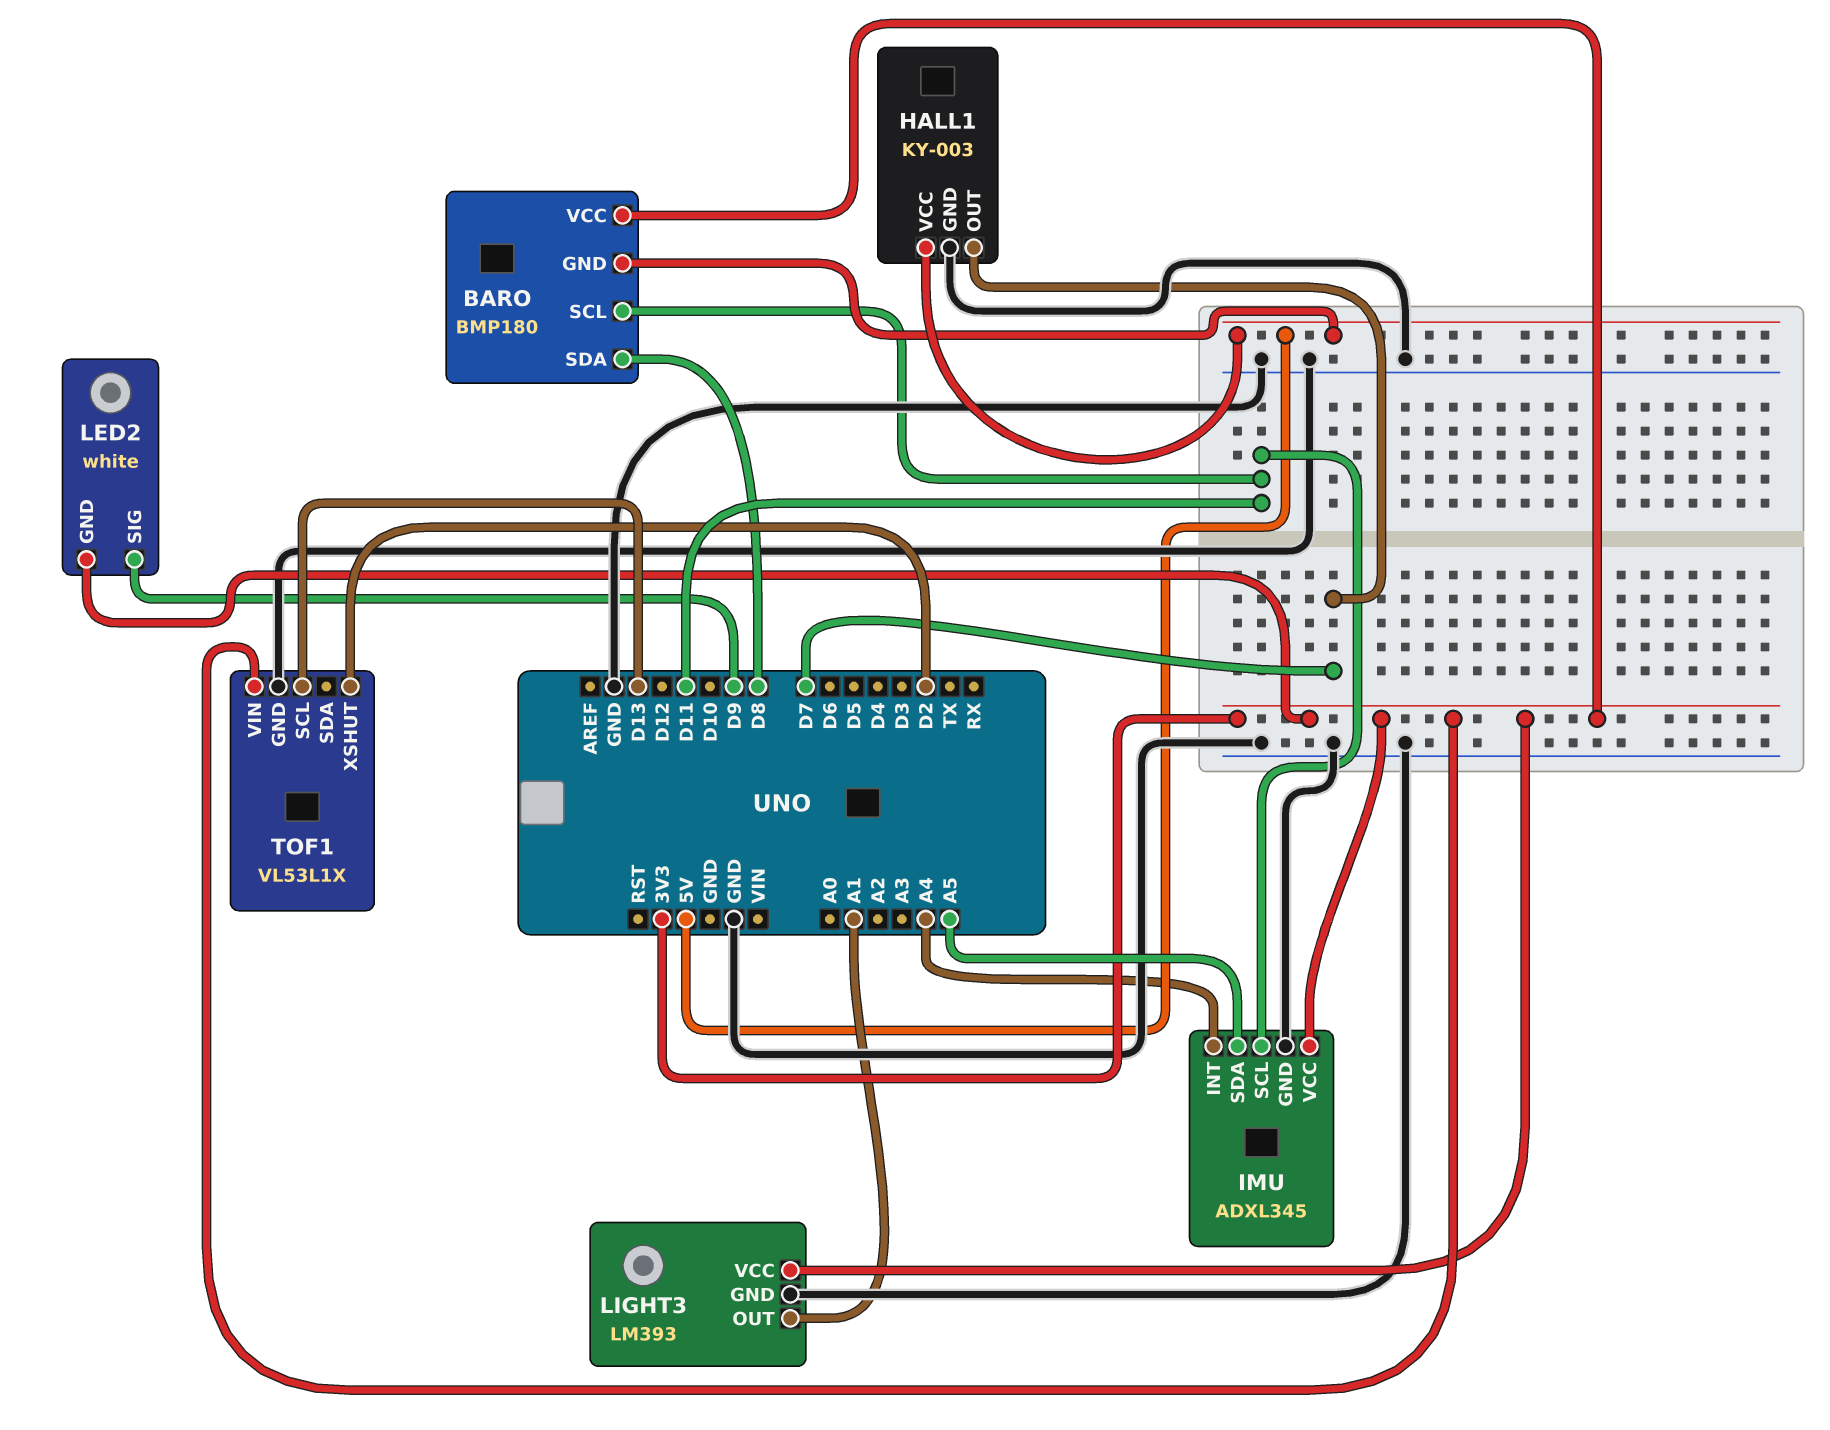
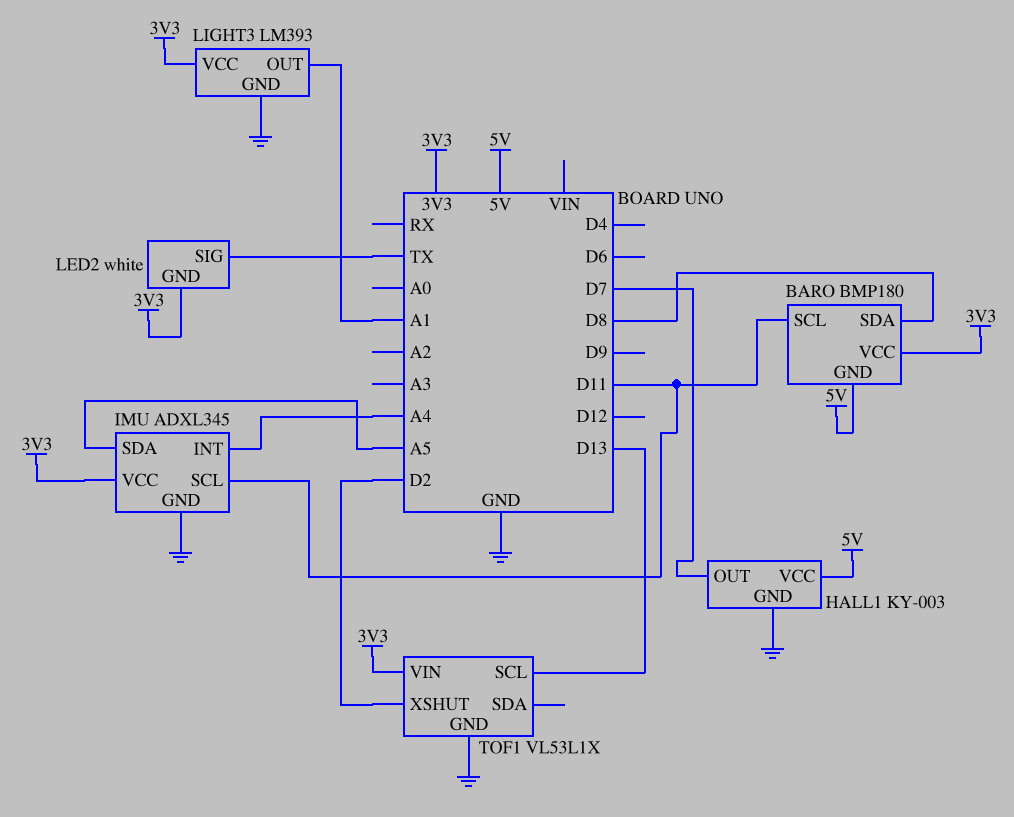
LED2 pin SIG: D9 -> TX

